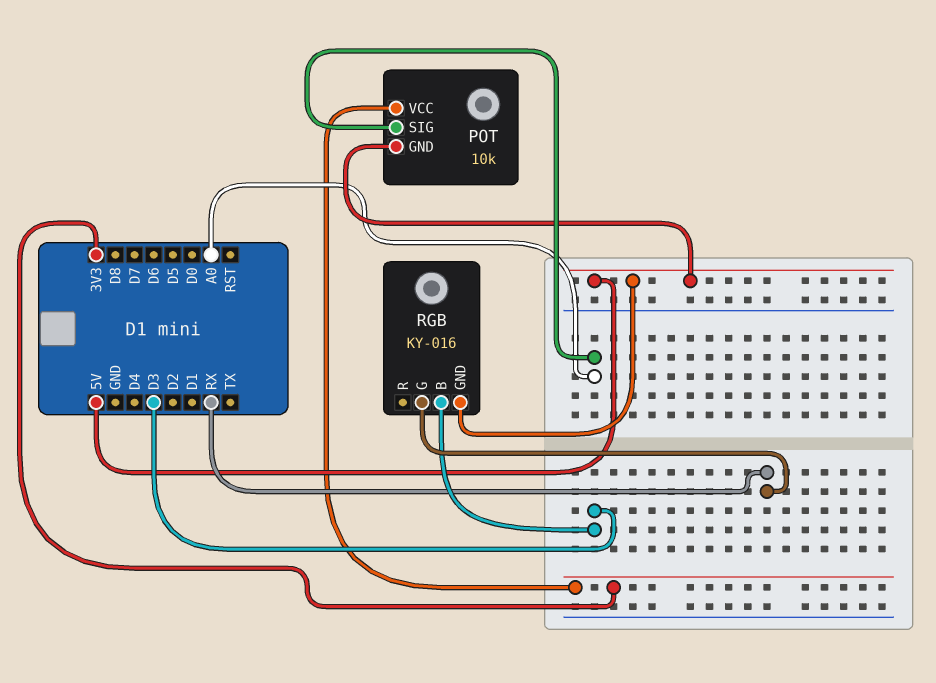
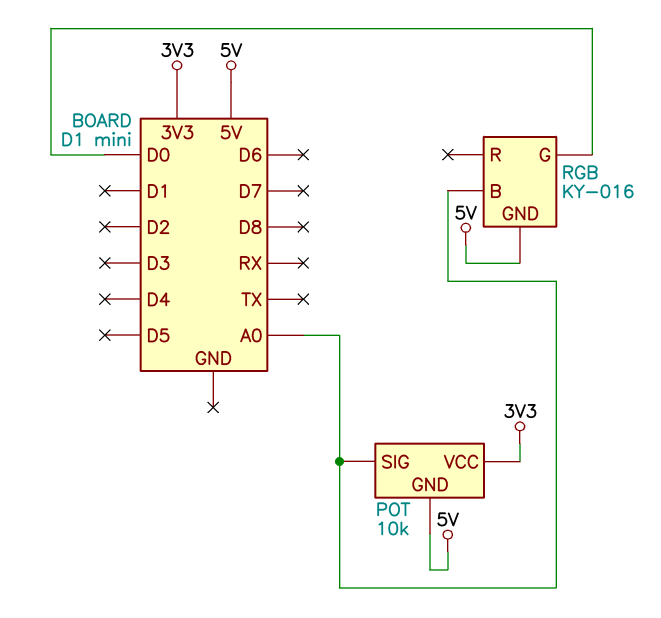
RGB pin B: D3 -> A0
RGB pin G: RX -> D0

